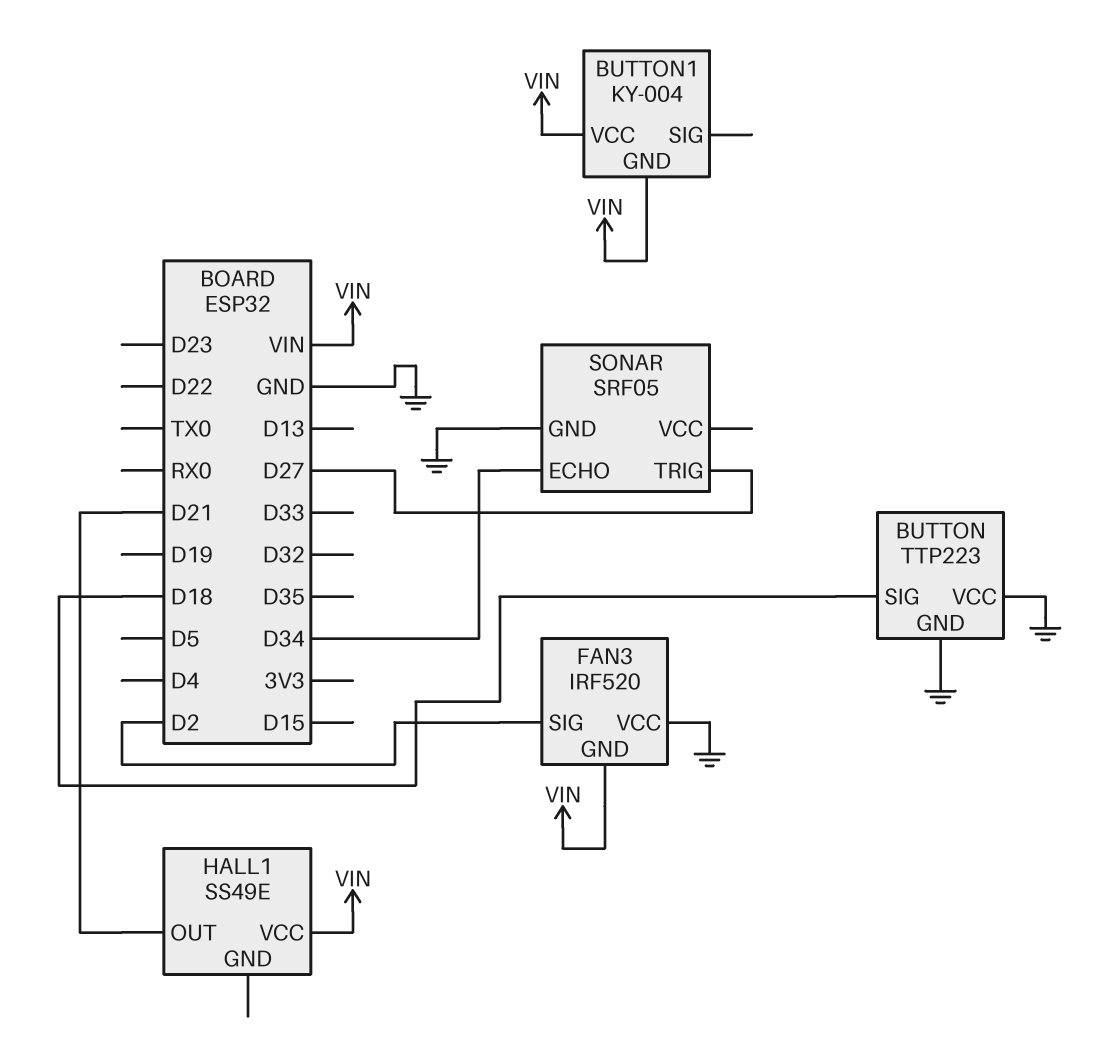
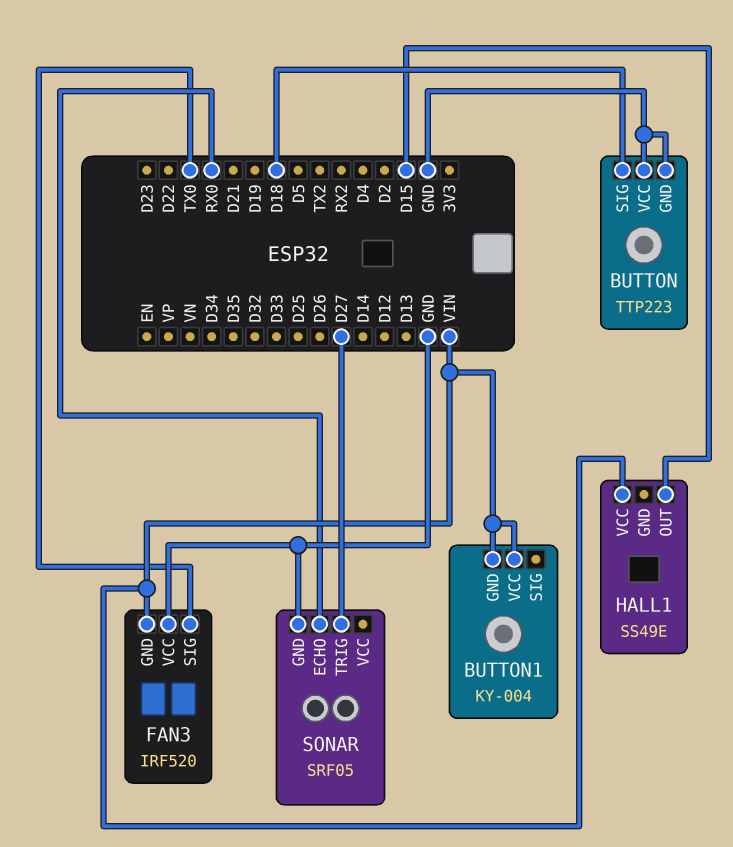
FAN3 pin SIG: D2 -> TX0
HALL1 pin OUT: D21 -> D15
SONAR pin ECHO: D34 -> RX0

